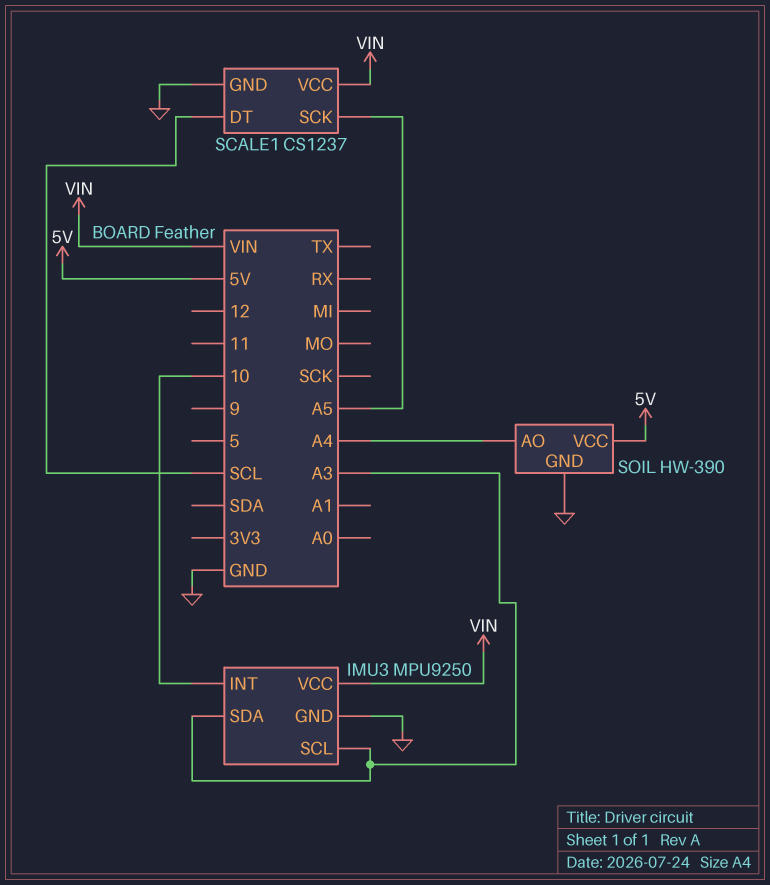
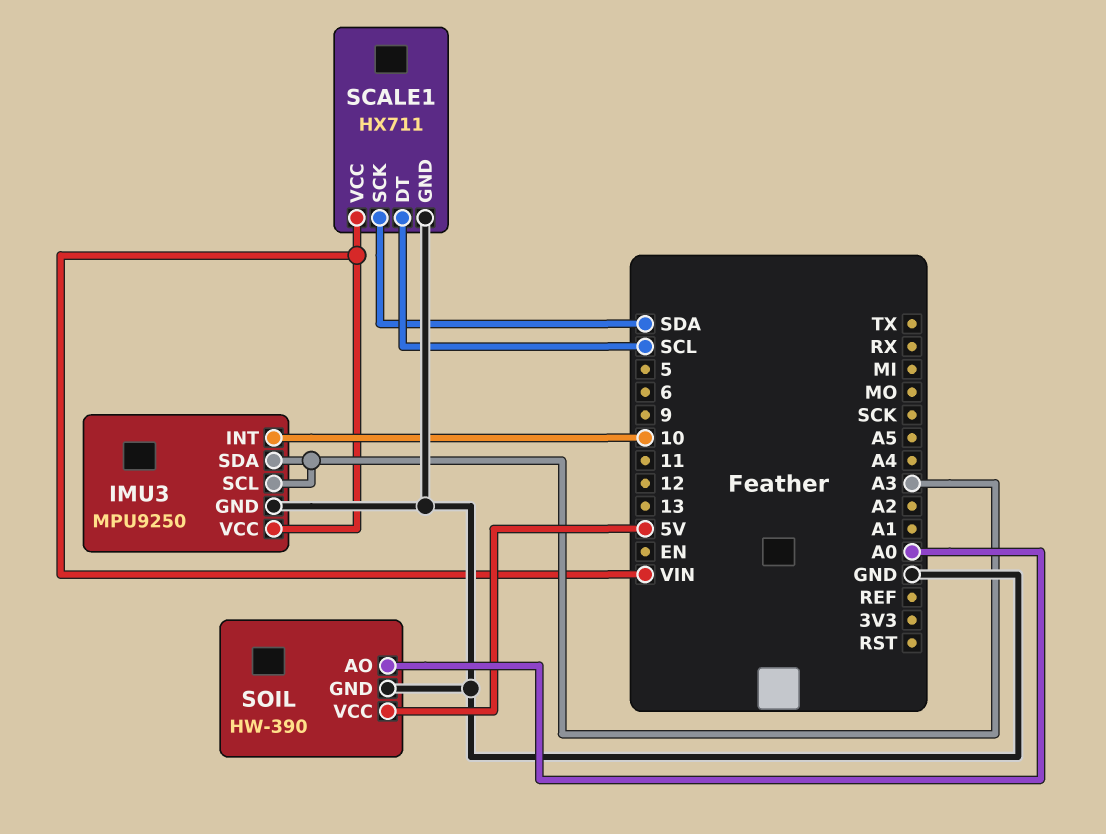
SCALE1: CS1237 -> HX711
SCALE1 pin SCK: A5 -> SDA
SOIL pin AO: A4 -> A0

